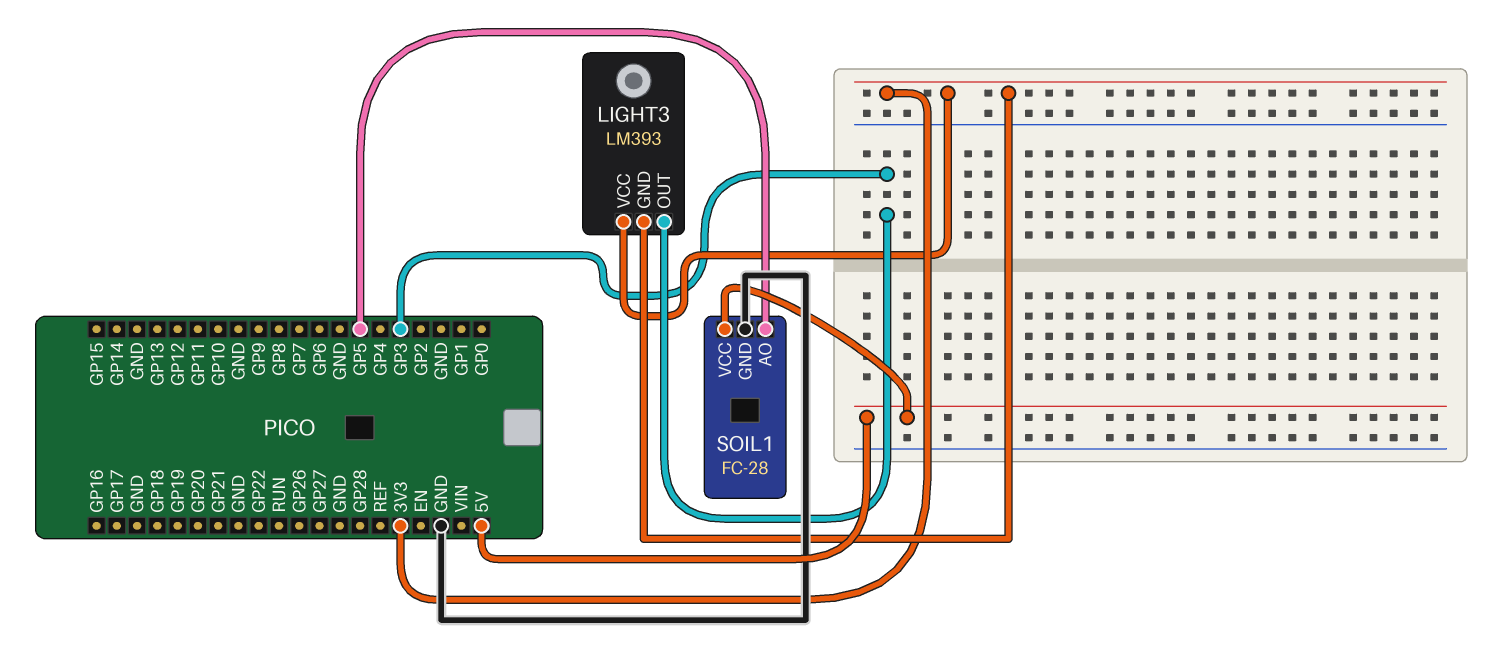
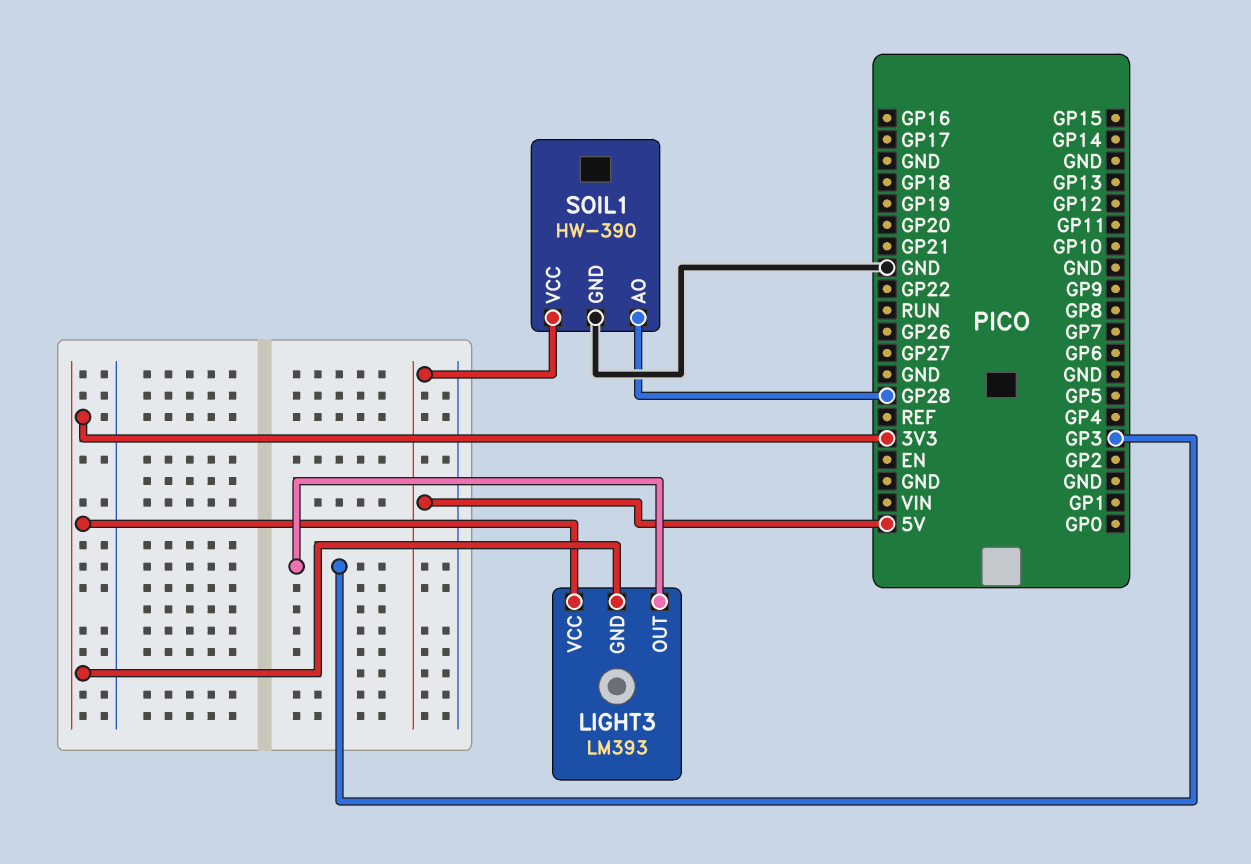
SOIL1: FC-28 -> HW-390
SOIL1 pin AO: GP5 -> GP28

